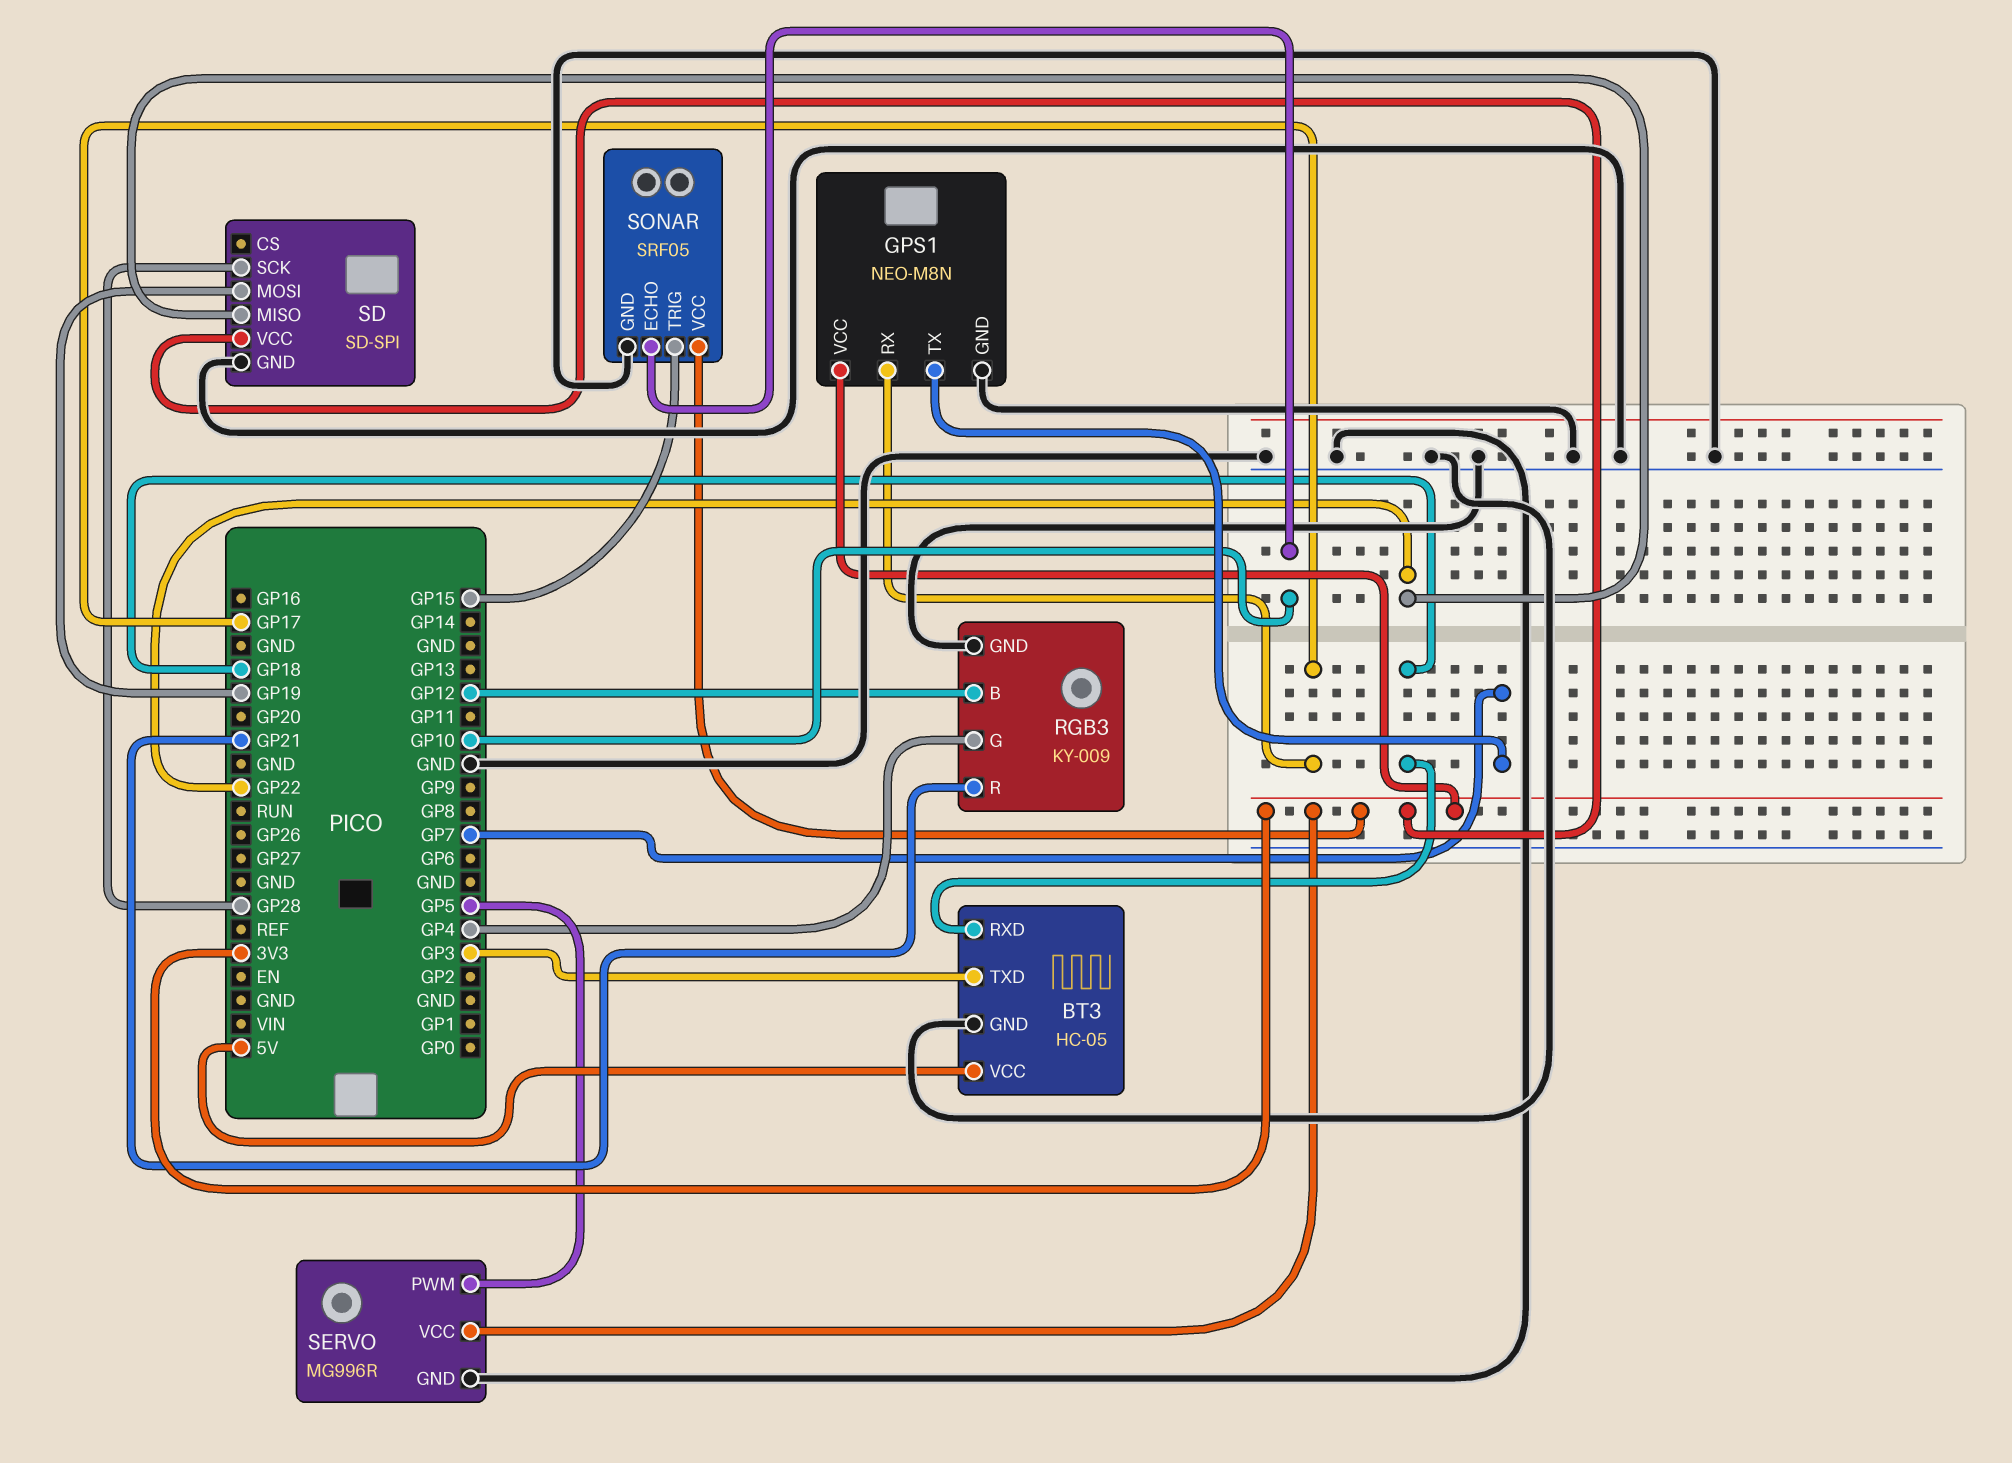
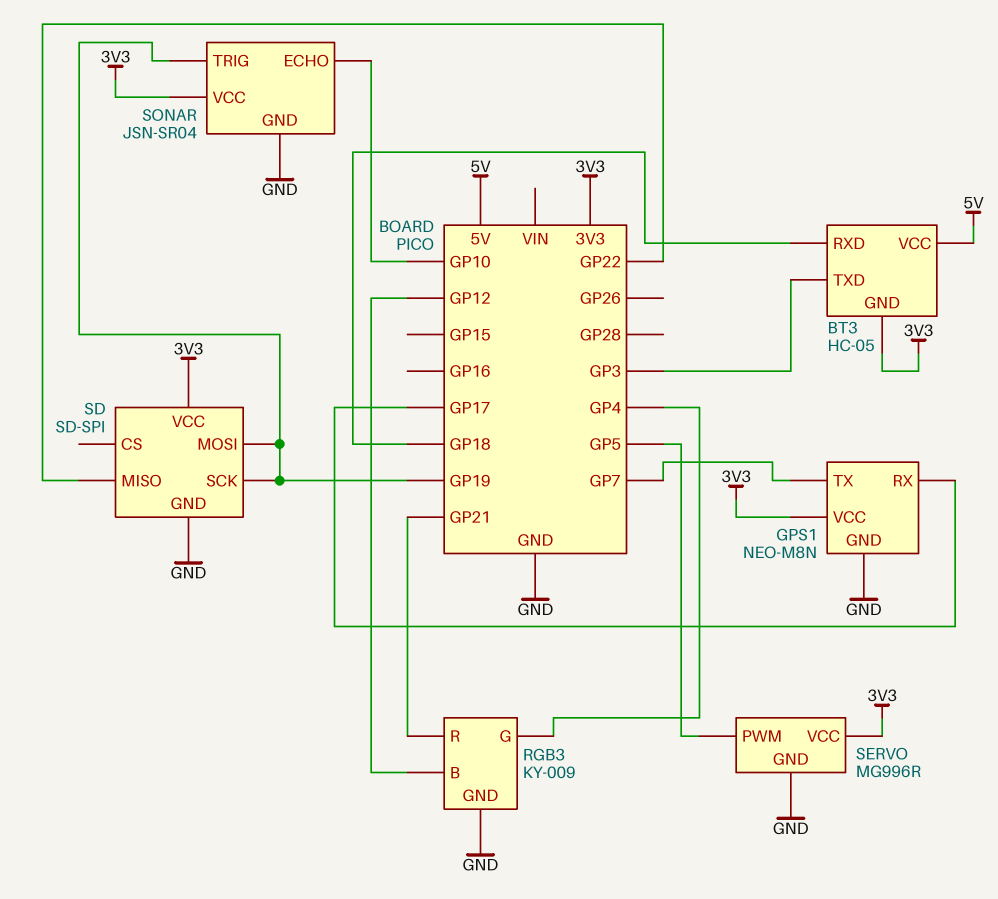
BT3 pin GND: GND -> 3V3
SD pin SCK: GP28 -> GP19
SONAR: SRF05 -> JSN-SR04
SONAR pin TRIG: GP15 -> GP19

